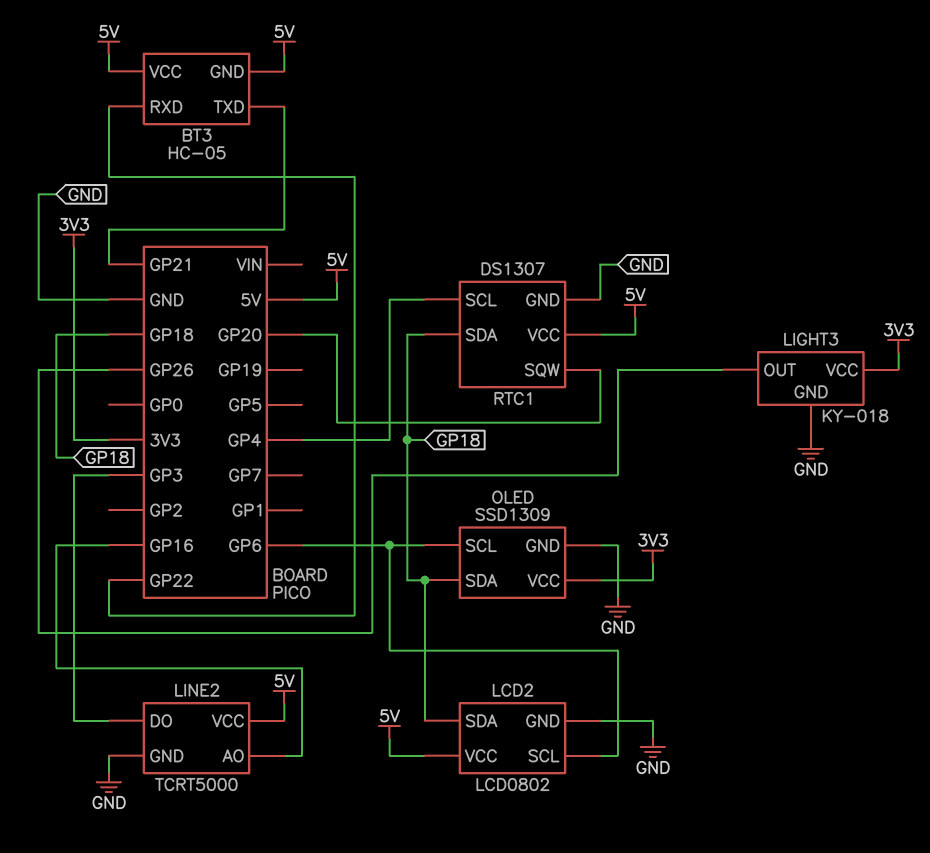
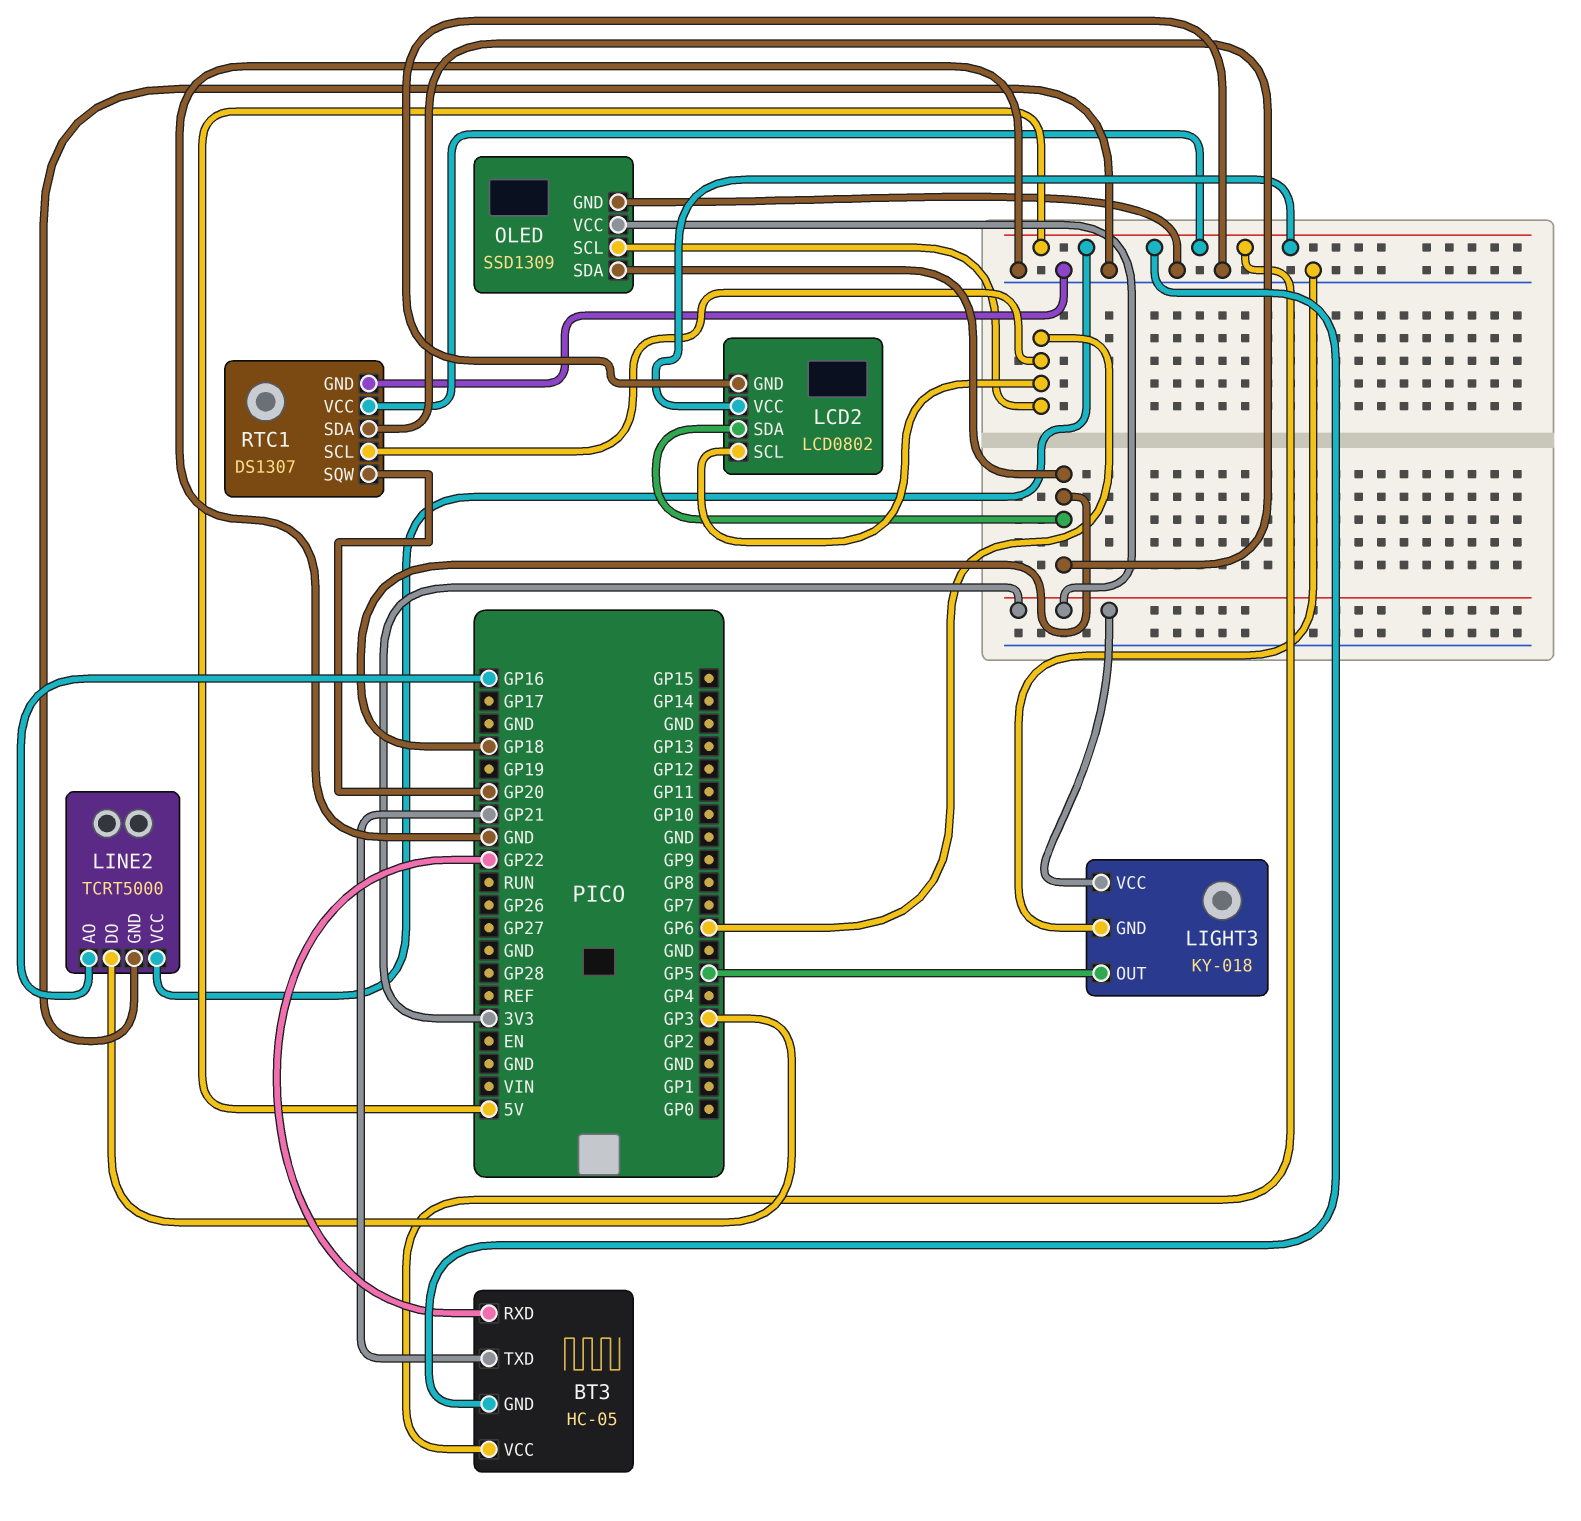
LIGHT3 pin OUT: GP26 -> GP5
RTC1 pin SCL: GP4 -> GP6

